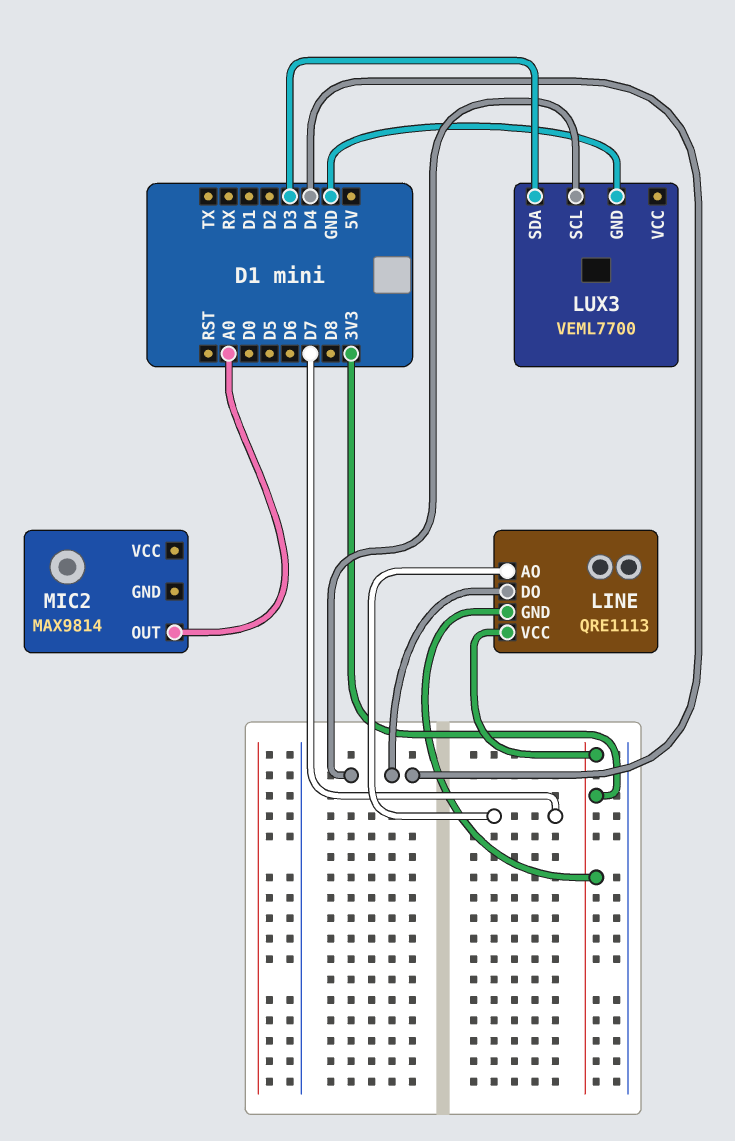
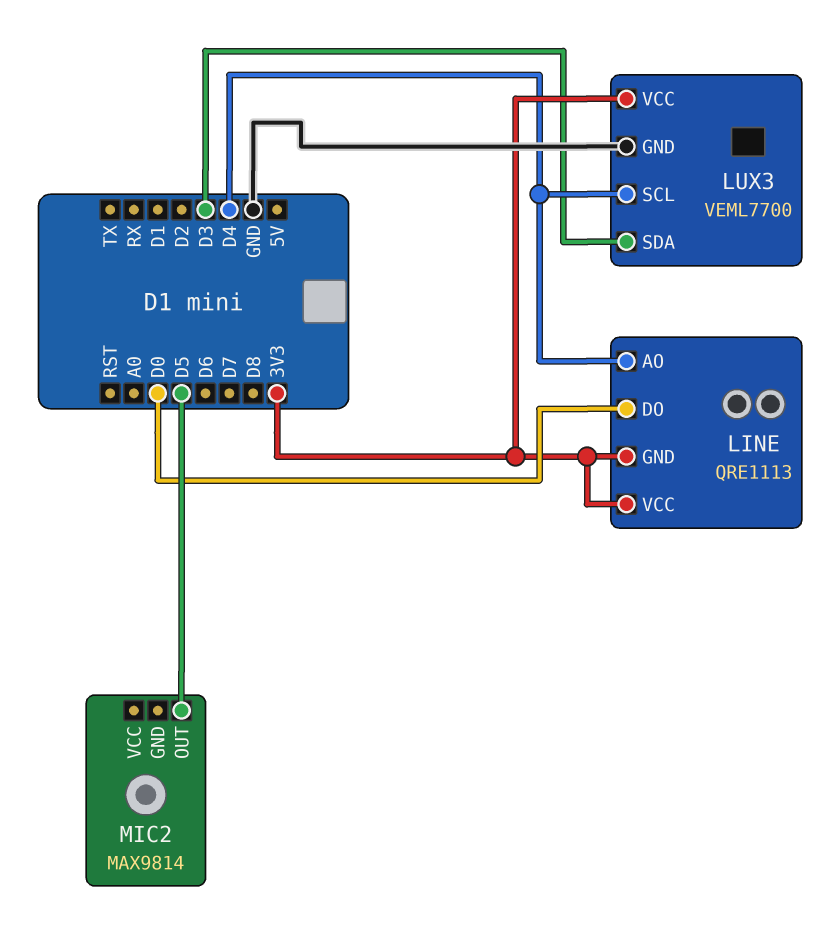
LINE pin AO: D7 -> D4
LINE pin DO: D4 -> D0
LUX3 pin VCC: none -> 3V3
MIC2 pin OUT: A0 -> D5

